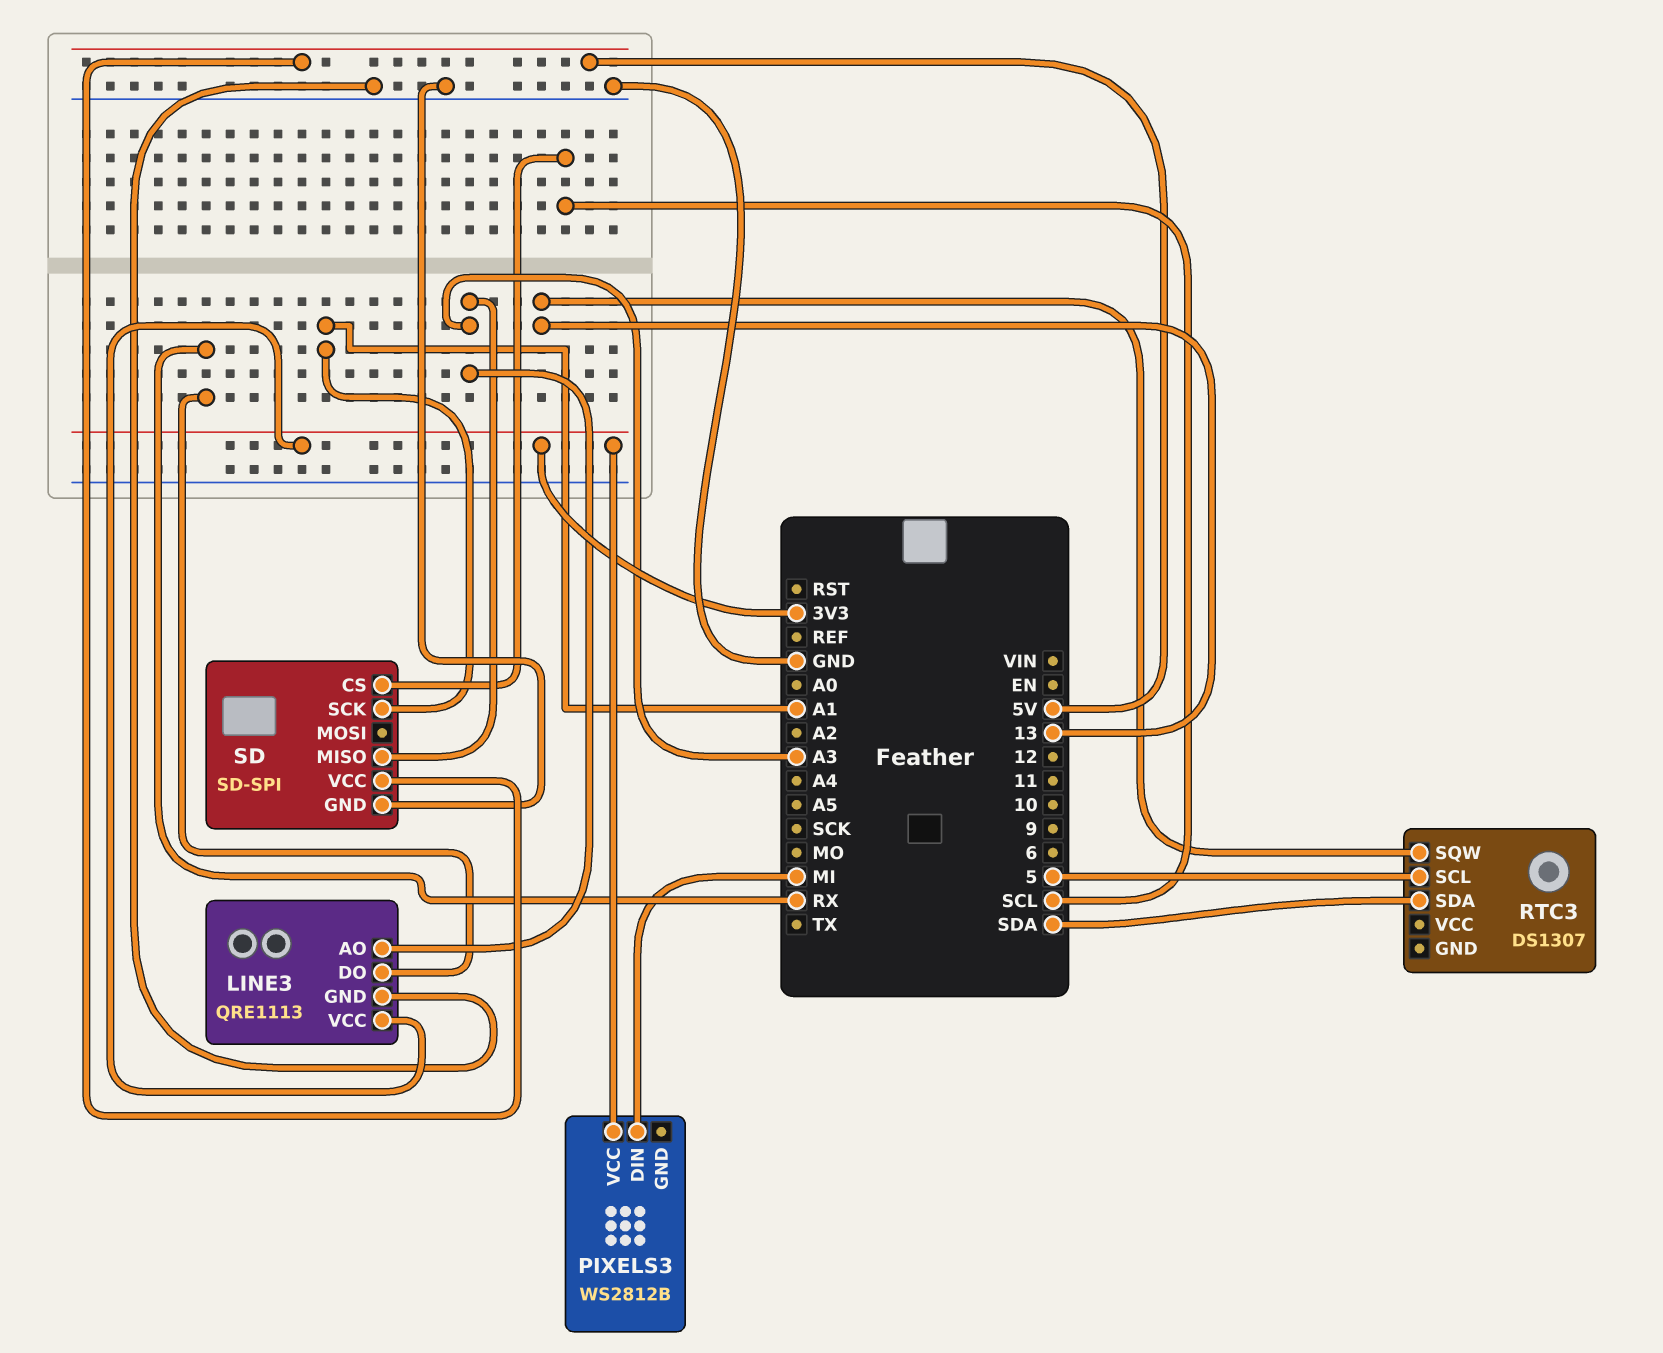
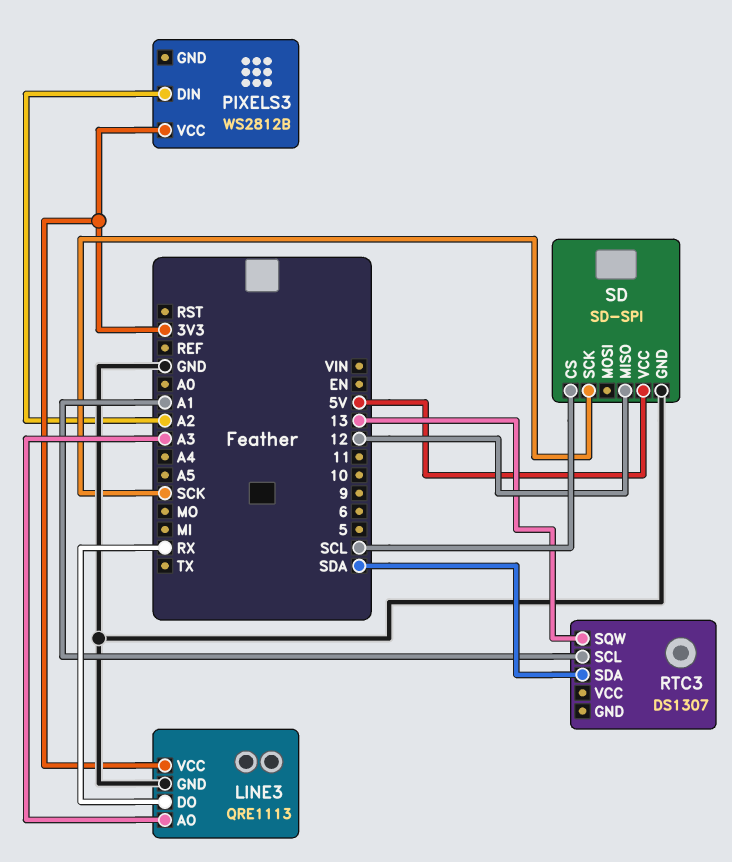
PIXELS3 pin DIN: MI -> A2
RTC3 pin SCL: 5 -> A1
SD pin MISO: A3 -> 12
SD pin SCK: A1 -> SCK

